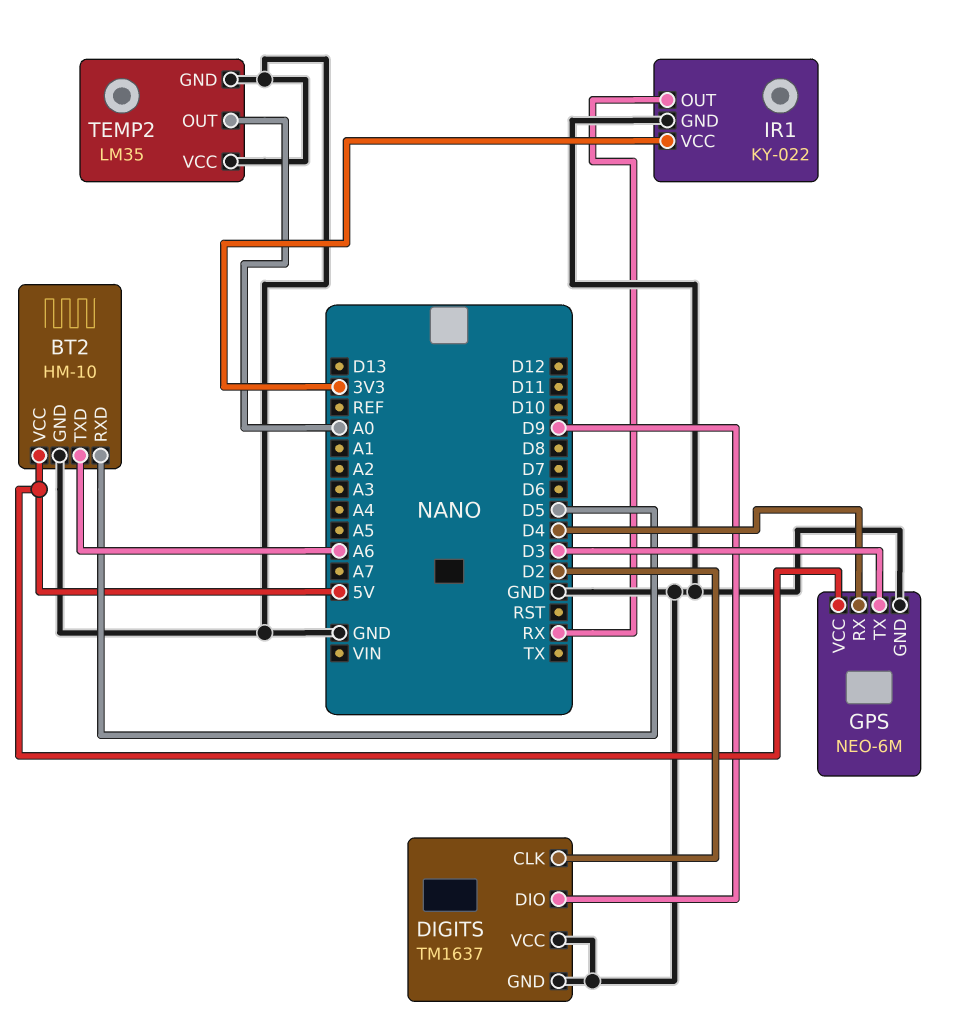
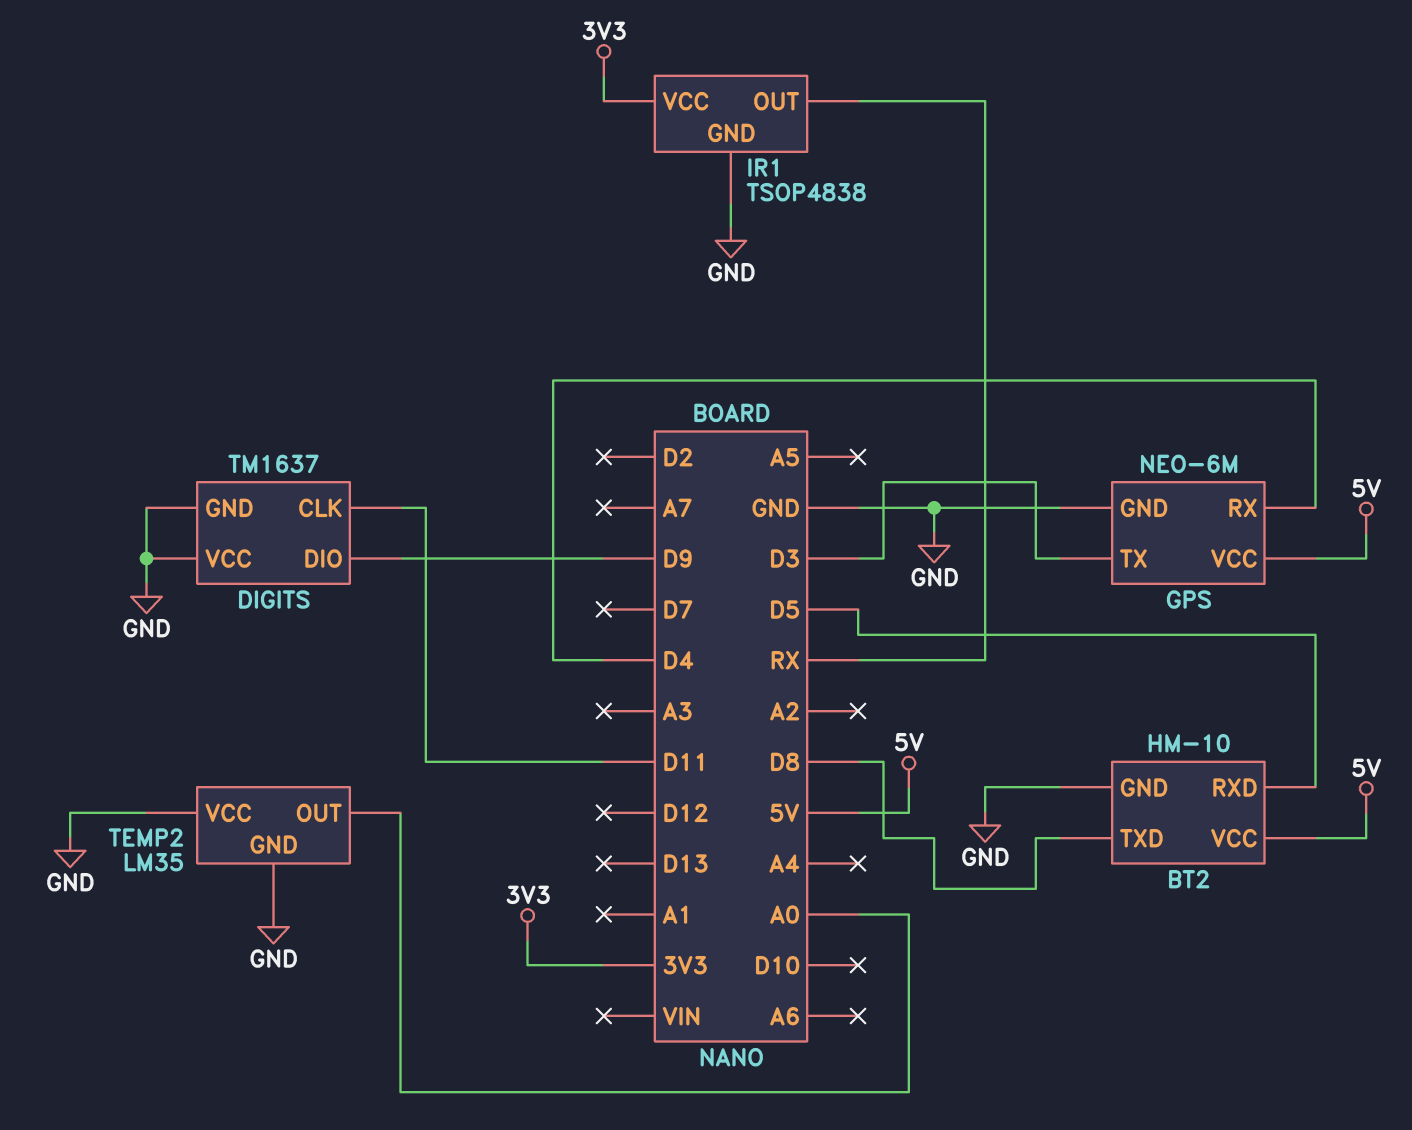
BT2 pin TXD: A6 -> D8
DIGITS pin CLK: D2 -> D11
IR1: KY-022 -> TSOP4838

